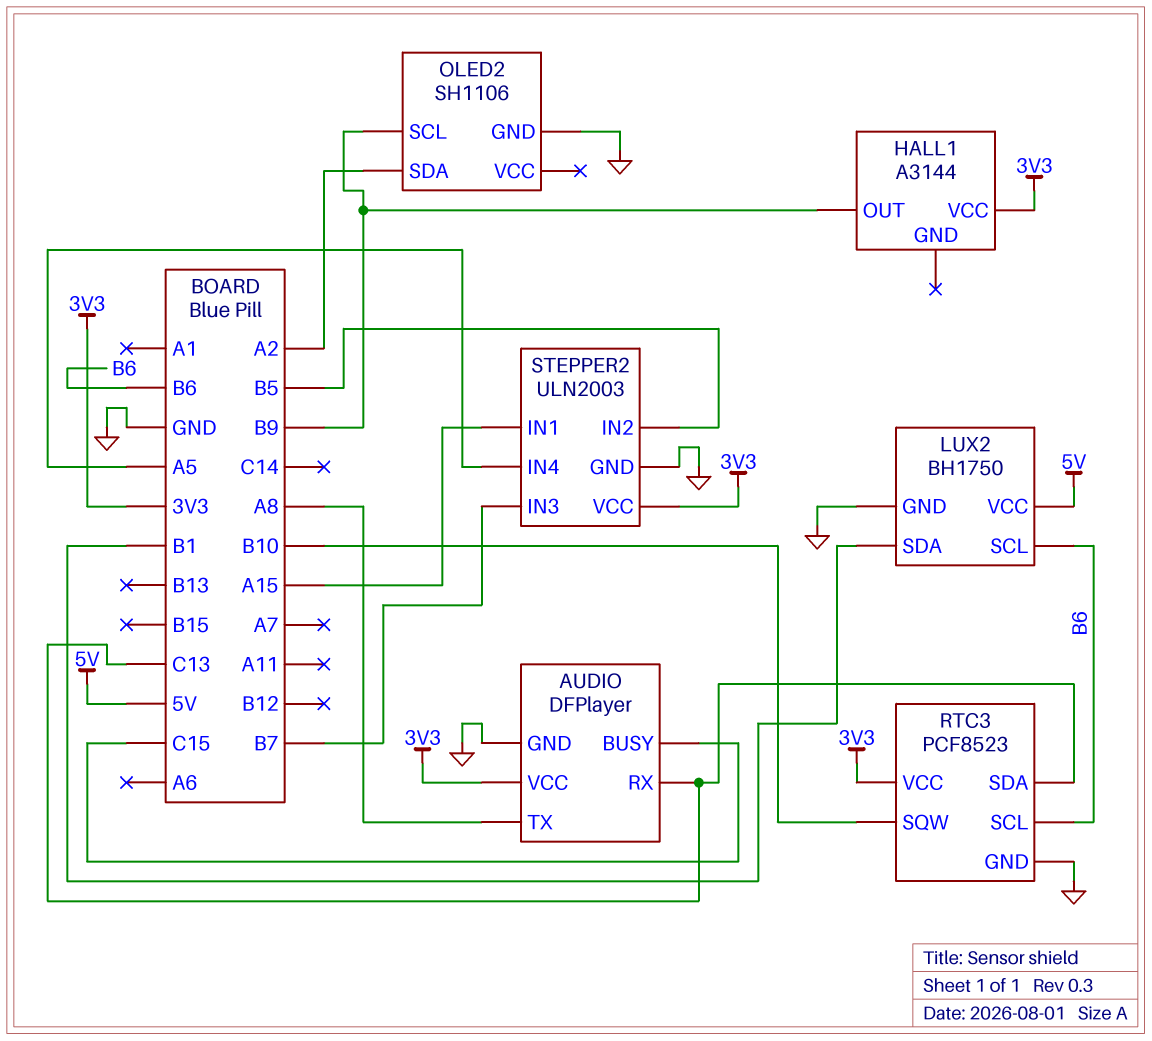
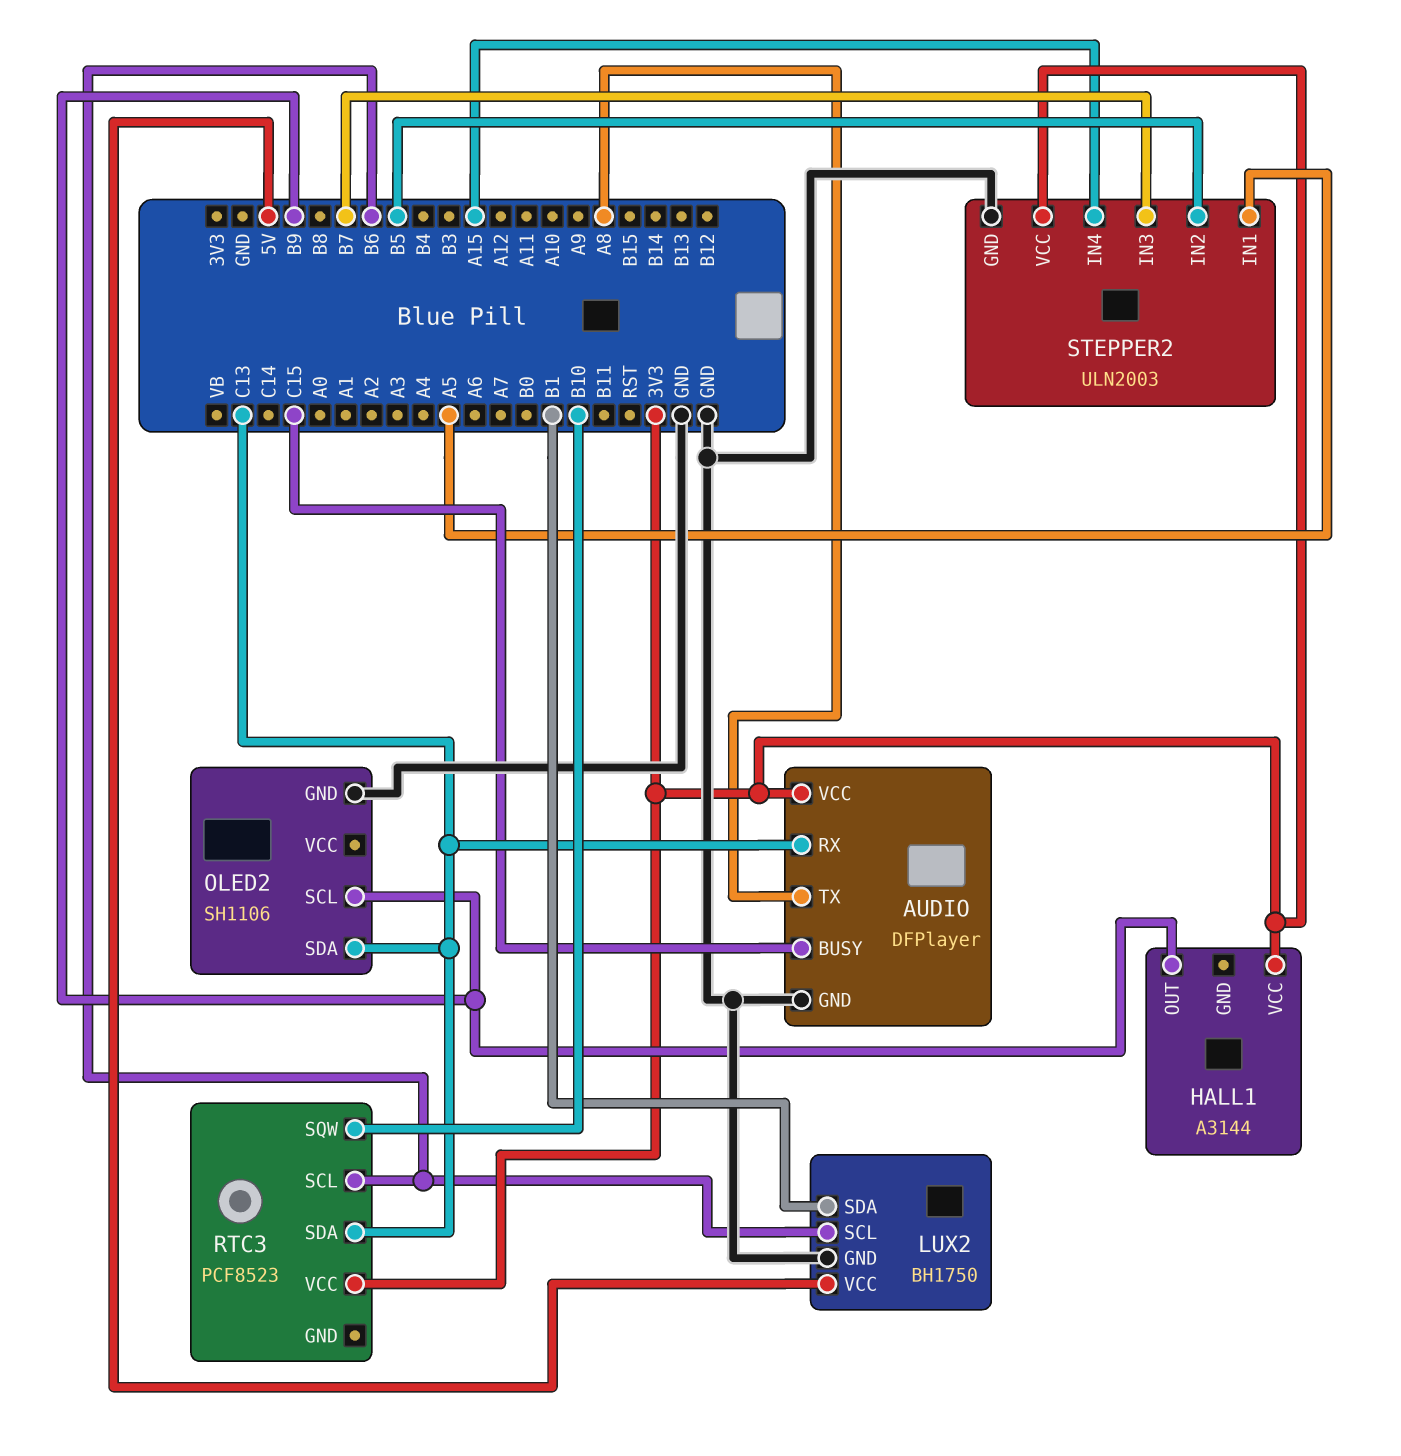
OLED2 pin SDA: A2 -> C13
RTC3 pin GND: GND -> none
STEPPER2 pin IN1: A15 -> A5
STEPPER2 pin IN4: A5 -> A15

